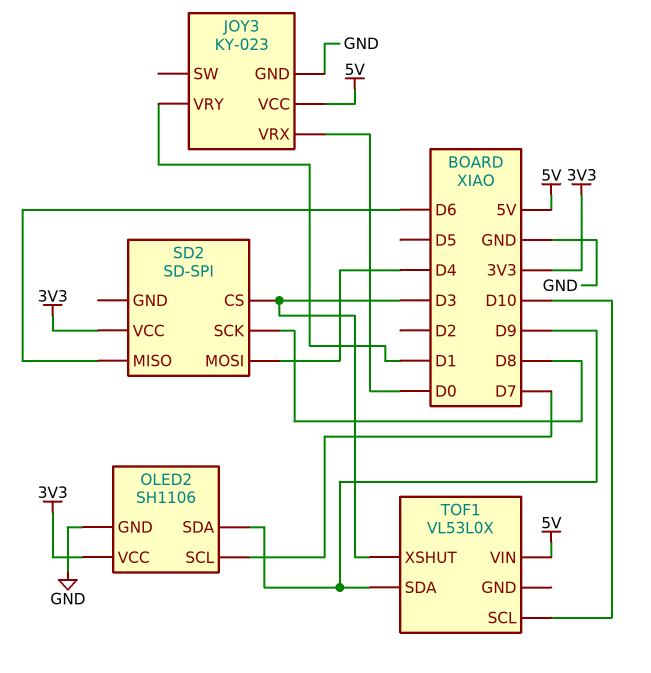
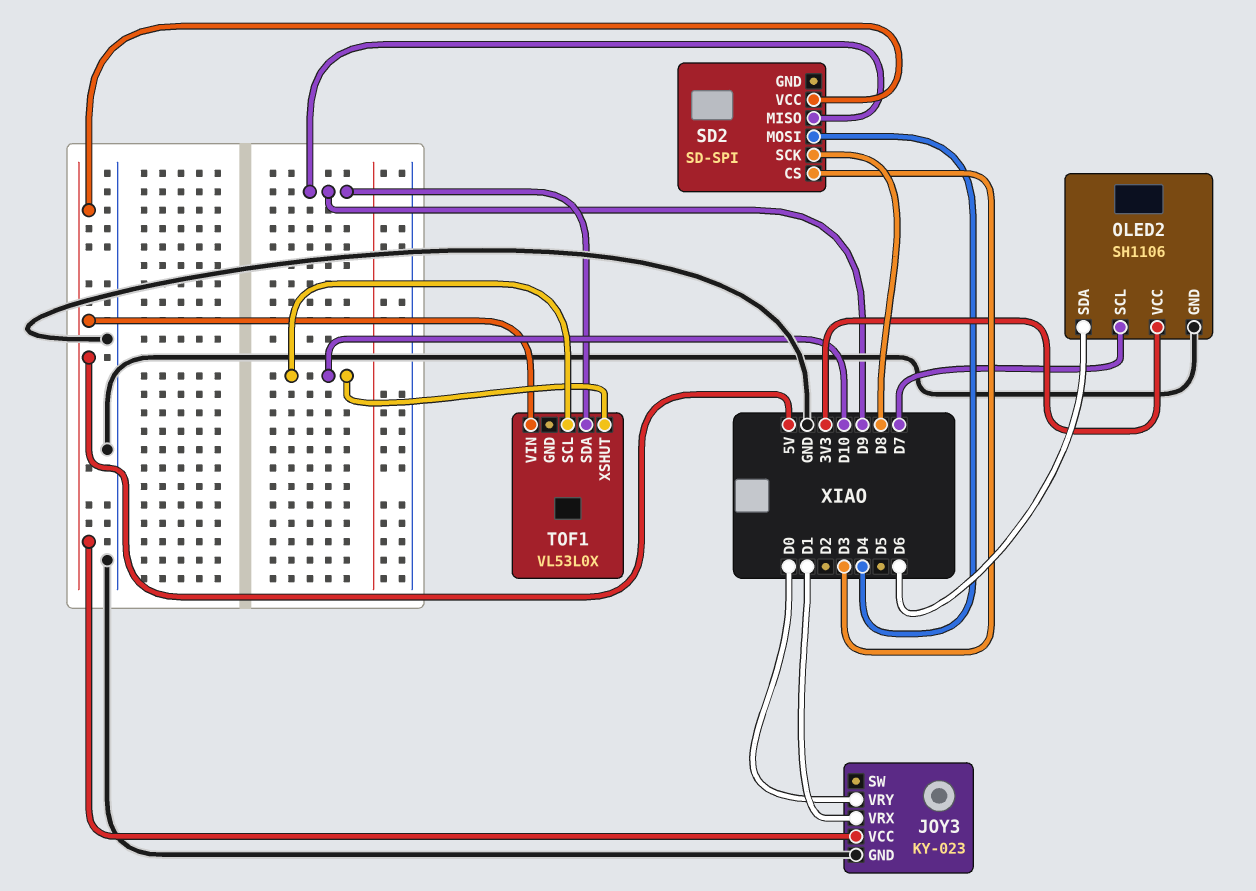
JOY3 pin VRX: D0 -> D1
JOY3 pin VRY: D1 -> D0
OLED2 pin SDA: D9 -> D6
SD2 pin MISO: D6 -> D9
SD2 pin VCC: 3V3 -> 5V
TOF1 pin XSHUT: D3 -> D10

